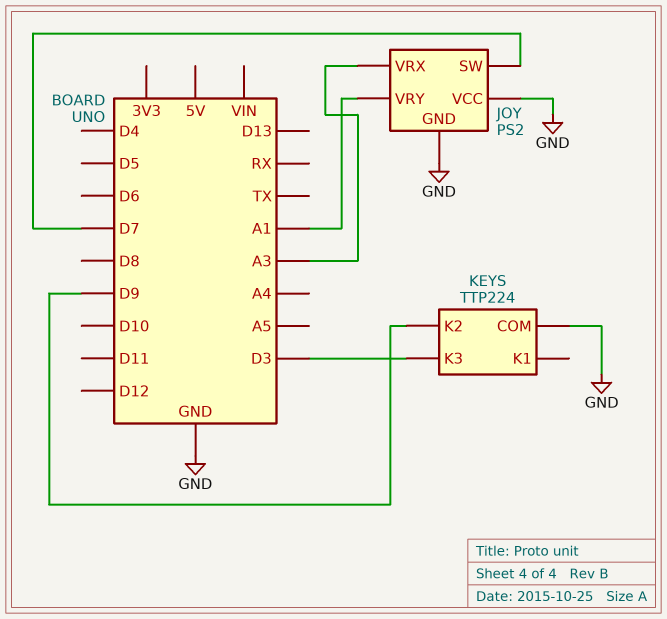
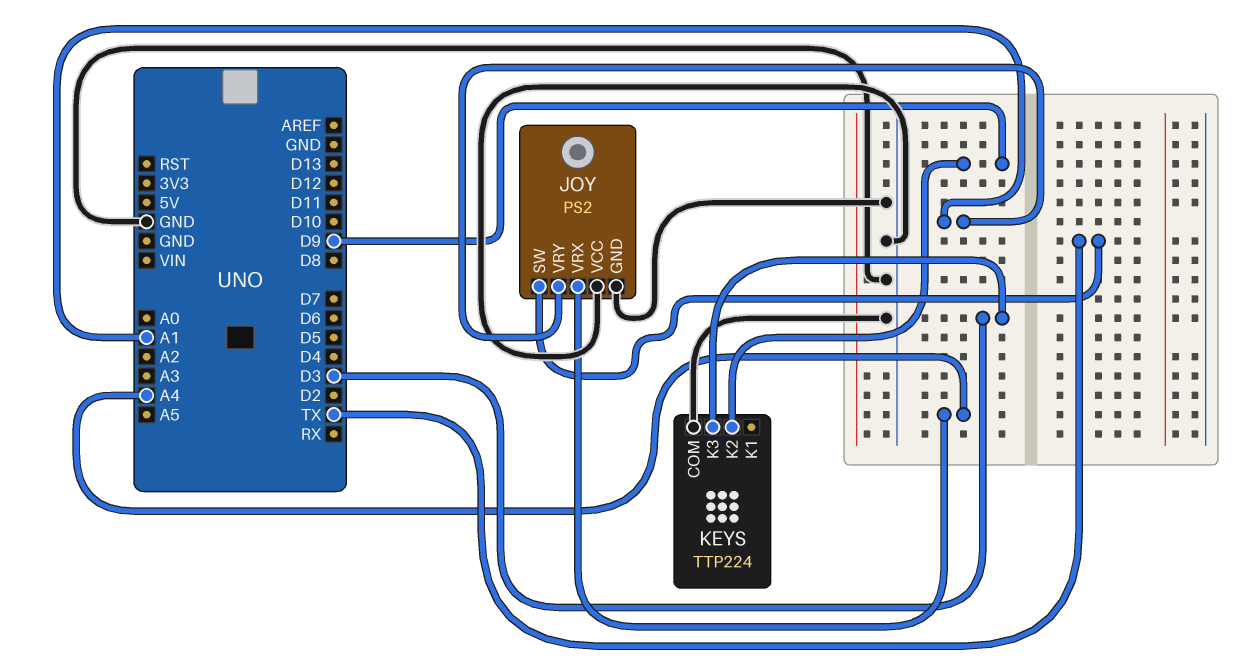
JOY pin SW: D7 -> TX
JOY pin VRX: A3 -> A4

